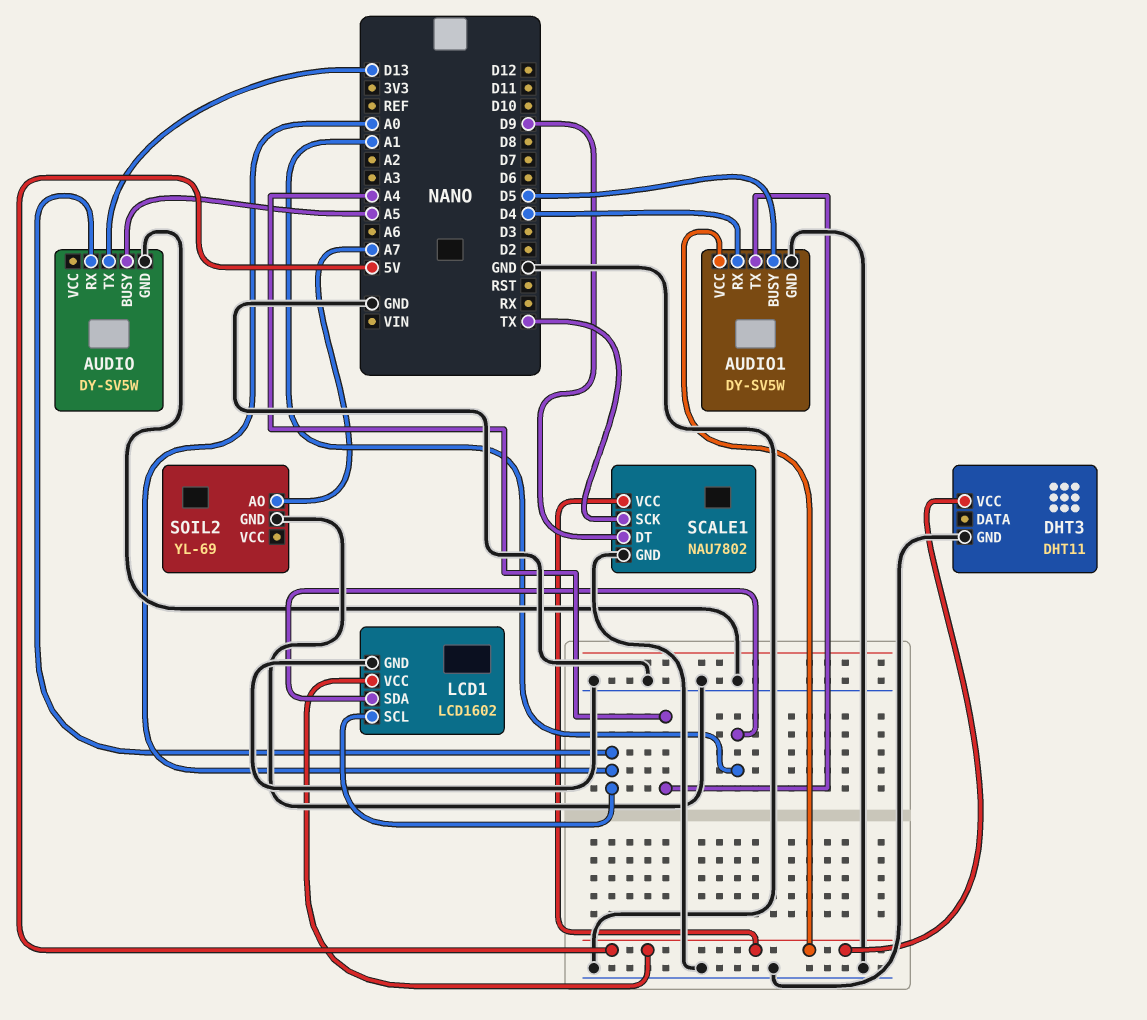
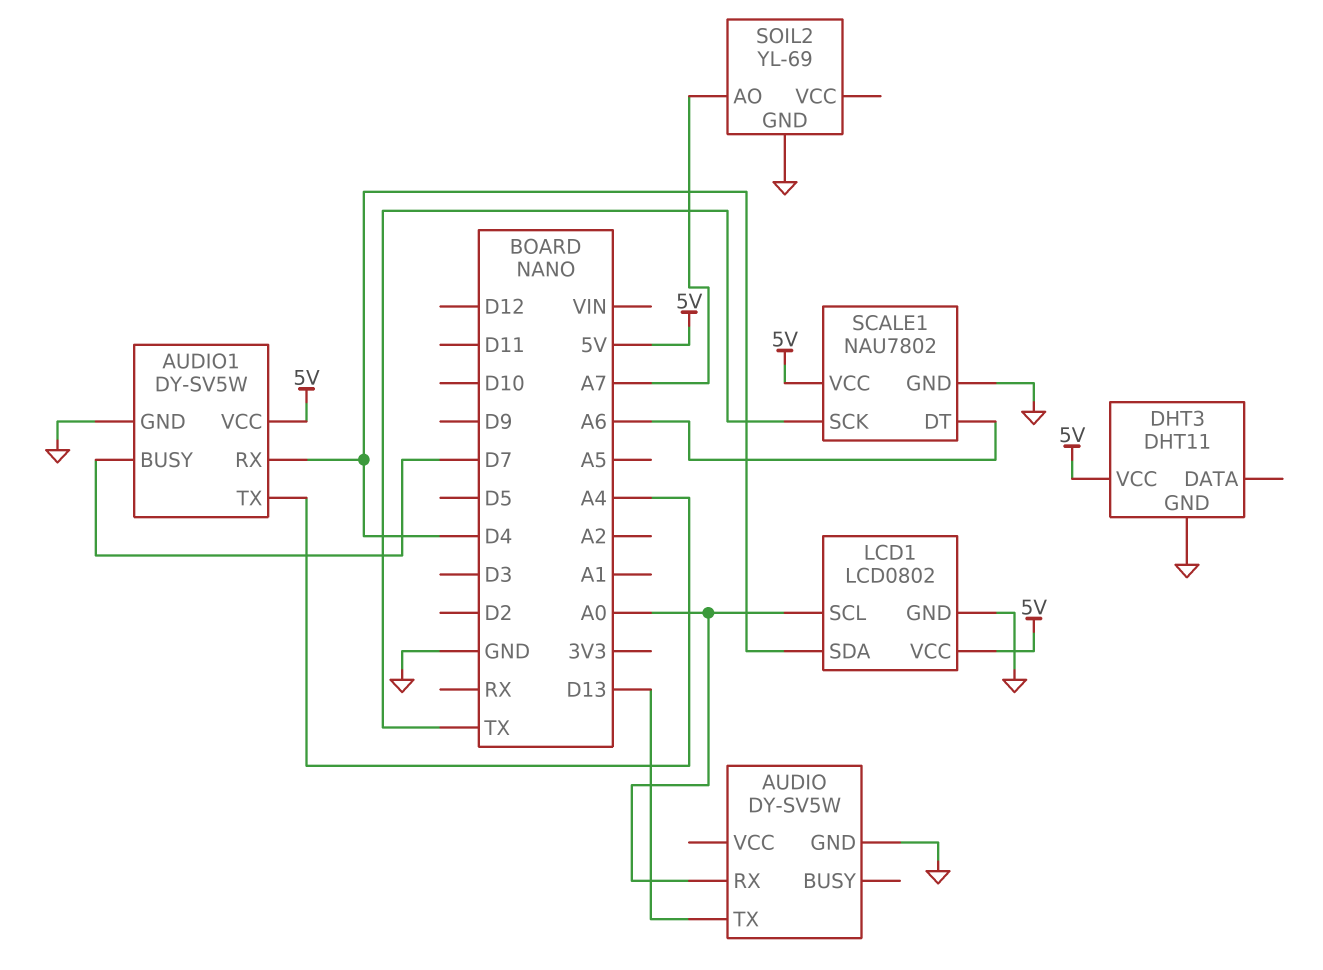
AUDIO pin BUSY: A5 -> none
AUDIO1 pin BUSY: D5 -> D7
LCD1: LCD1602 -> LCD0802
LCD1 pin SDA: A1 -> D4
SCALE1 pin DT: D9 -> A6

